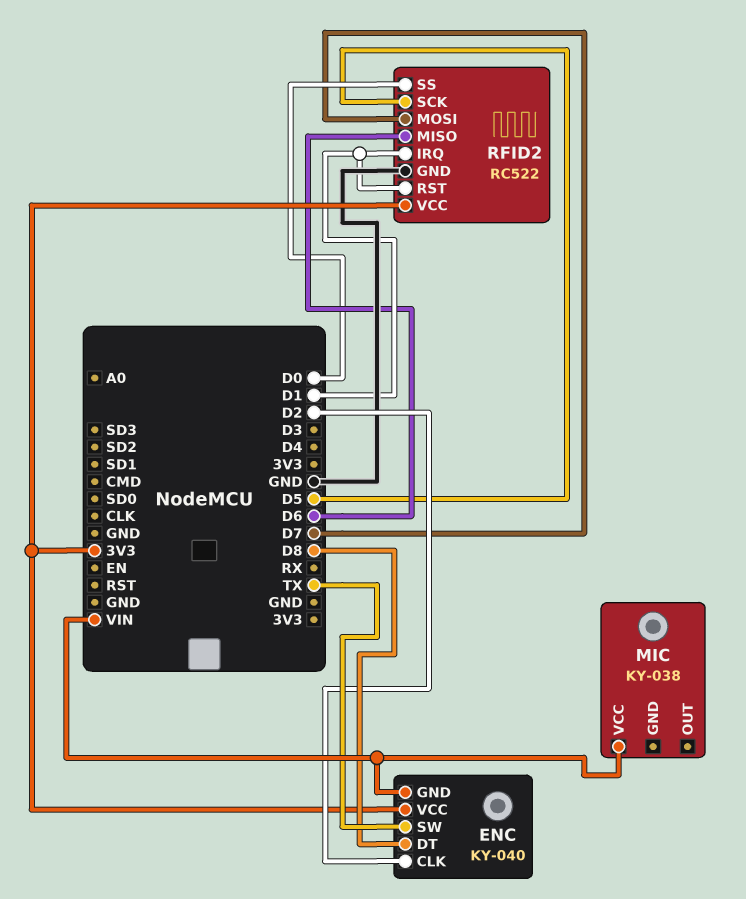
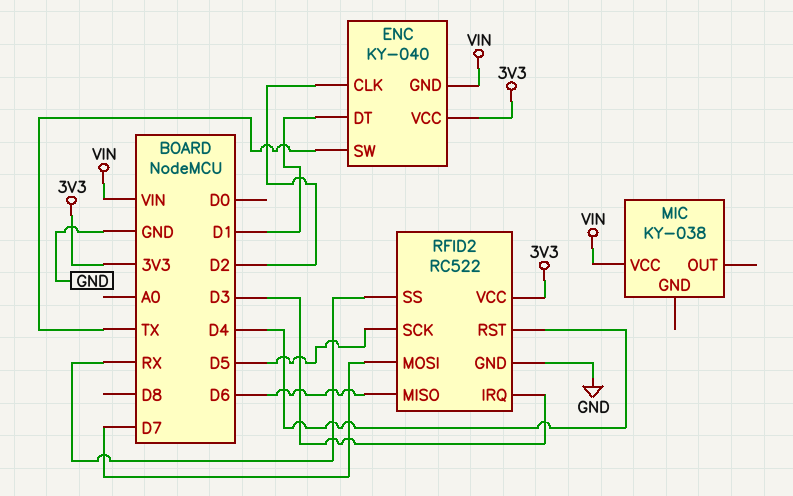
ENC pin DT: D8 -> D1
RFID2 pin IRQ: D1 -> D3
RFID2 pin RST: D1 -> D4
RFID2 pin SS: D0 -> RX

